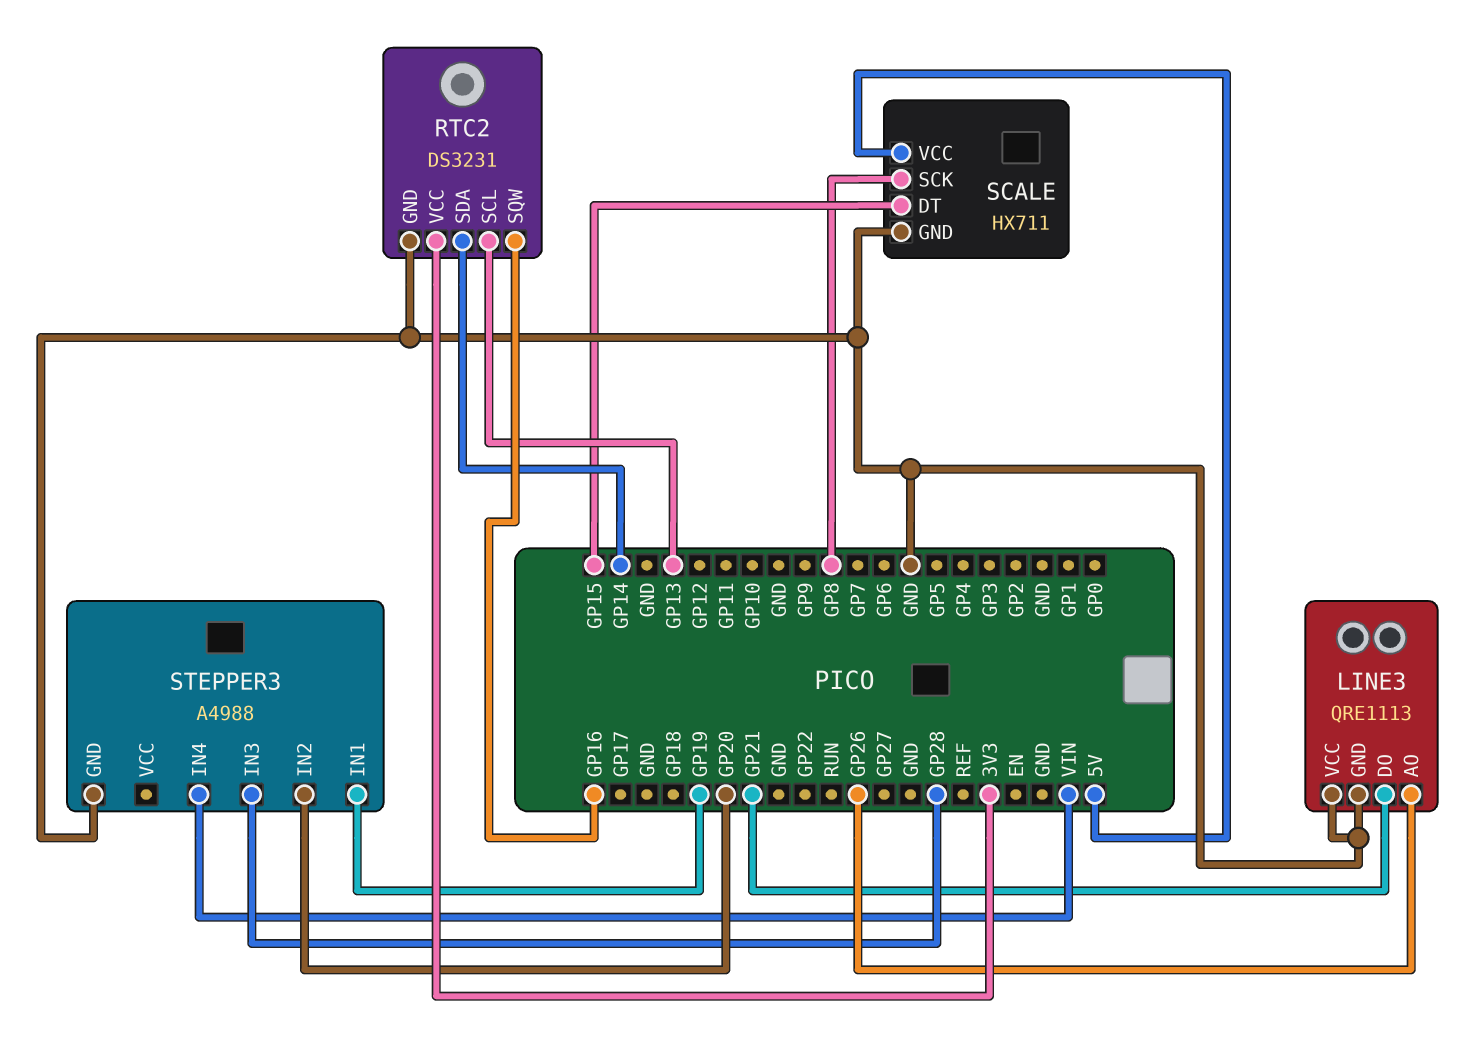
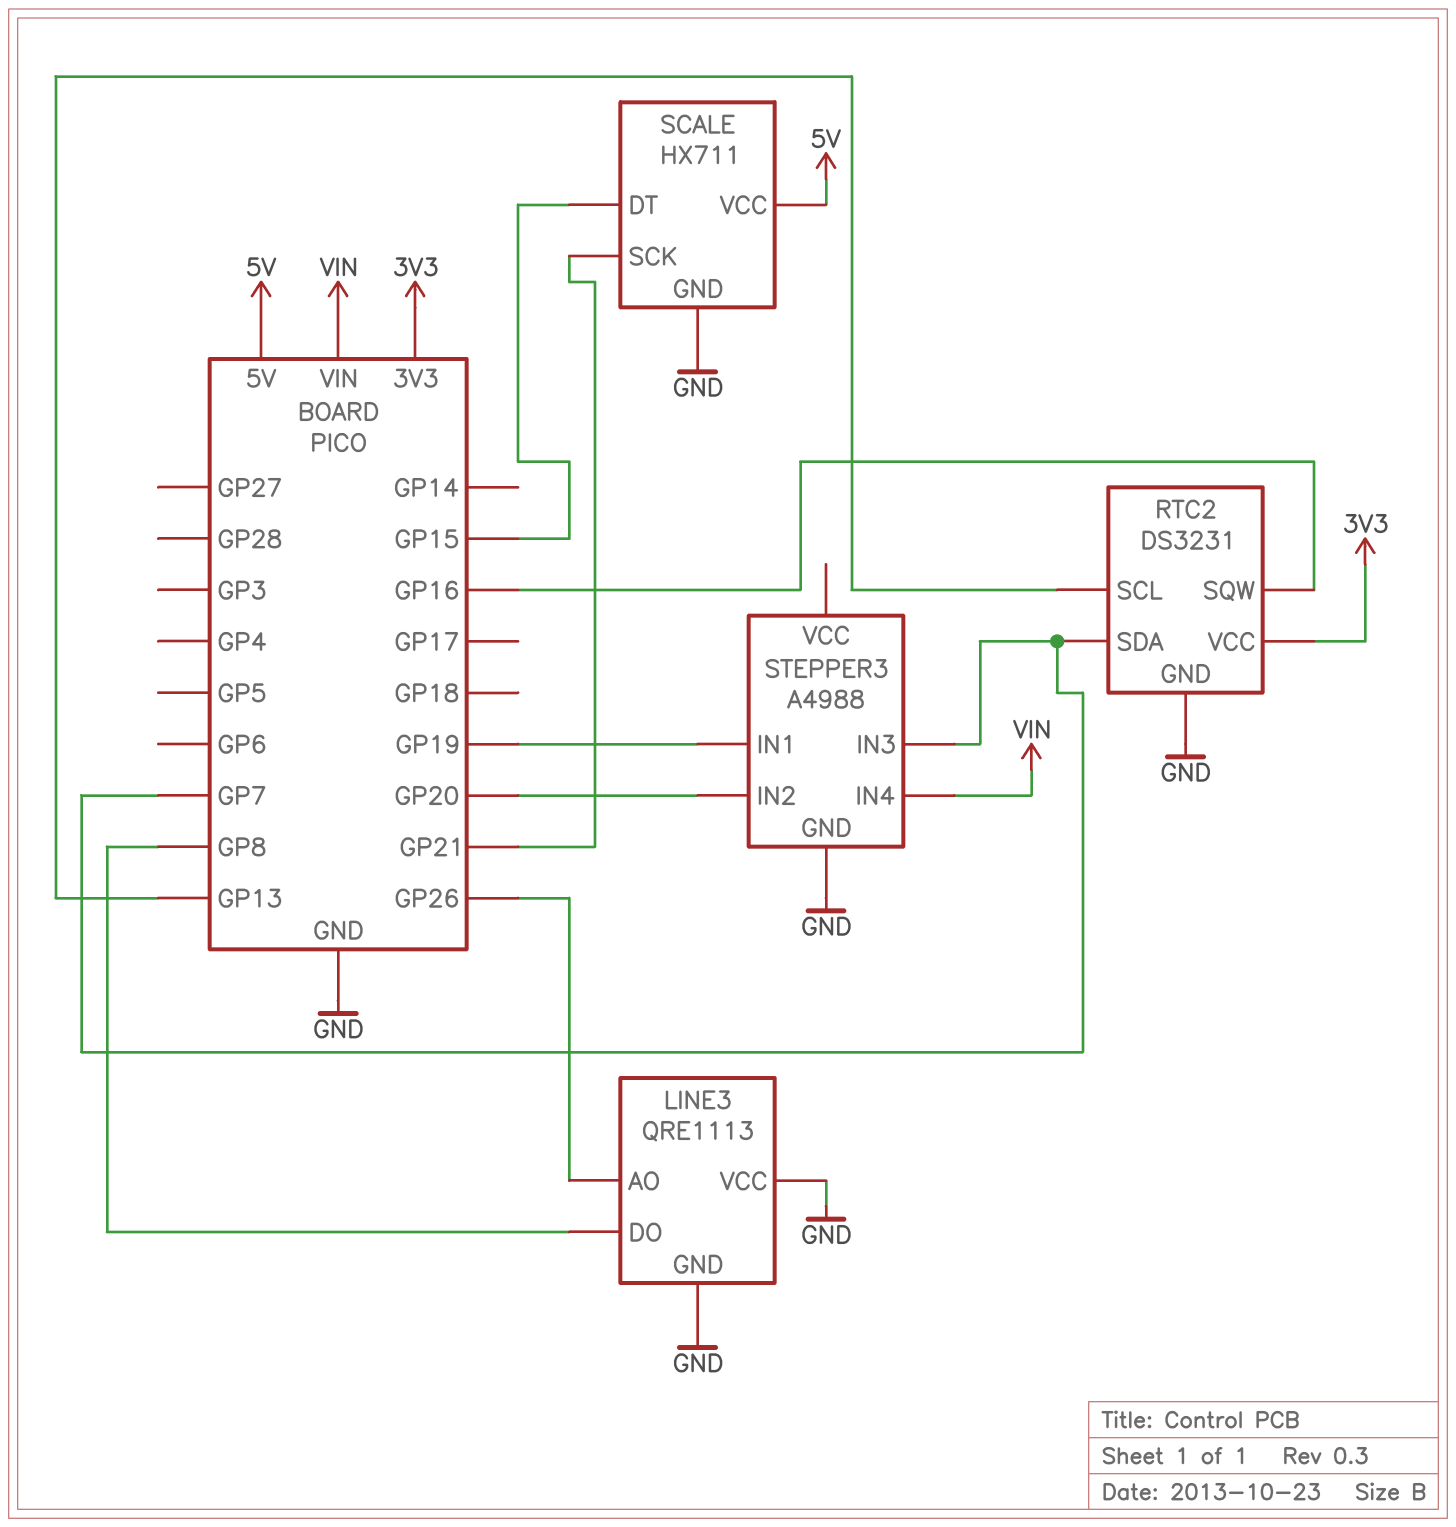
LINE3 pin DO: GP21 -> GP8
RTC2 pin SDA: GP14 -> GP7
SCALE pin SCK: GP8 -> GP21
STEPPER3 pin IN3: GP28 -> GP7

